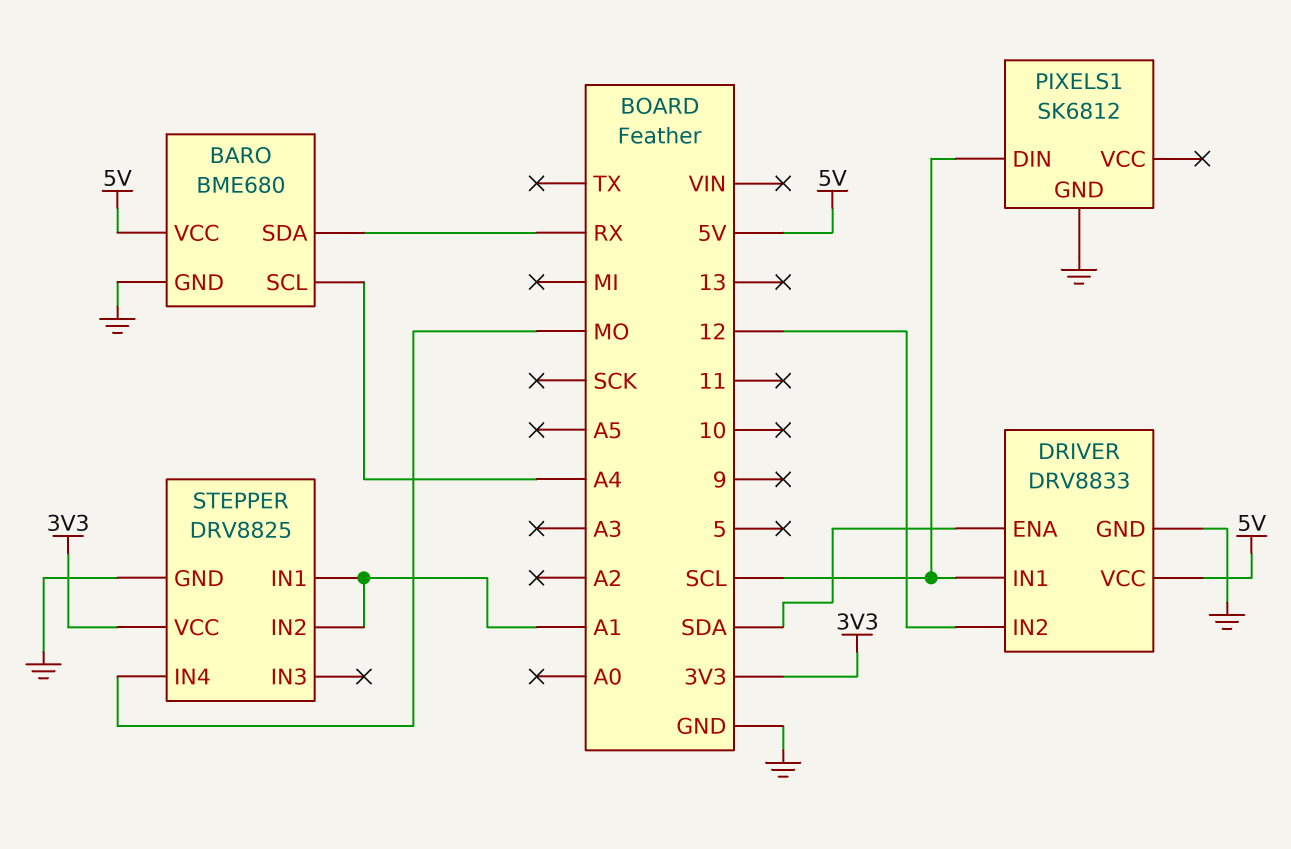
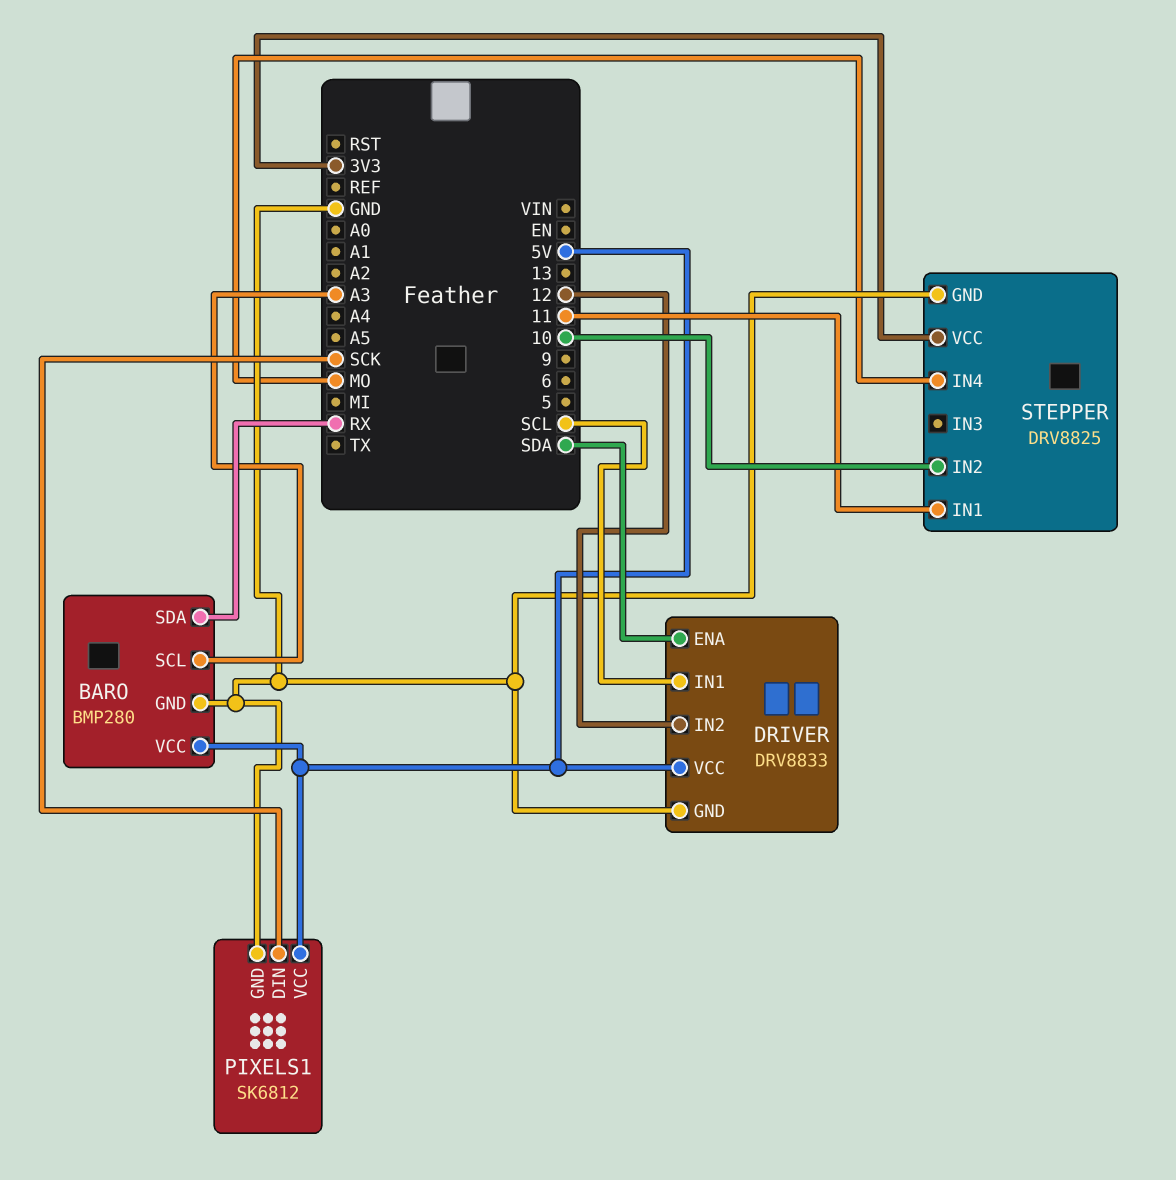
BARO: BME680 -> BMP280
BARO pin SCL: A4 -> A3
PIXELS1 pin DIN: SCL -> SCK
PIXELS1 pin VCC: none -> 5V
STEPPER pin IN1: A1 -> 11
STEPPER pin IN2: A1 -> 10

